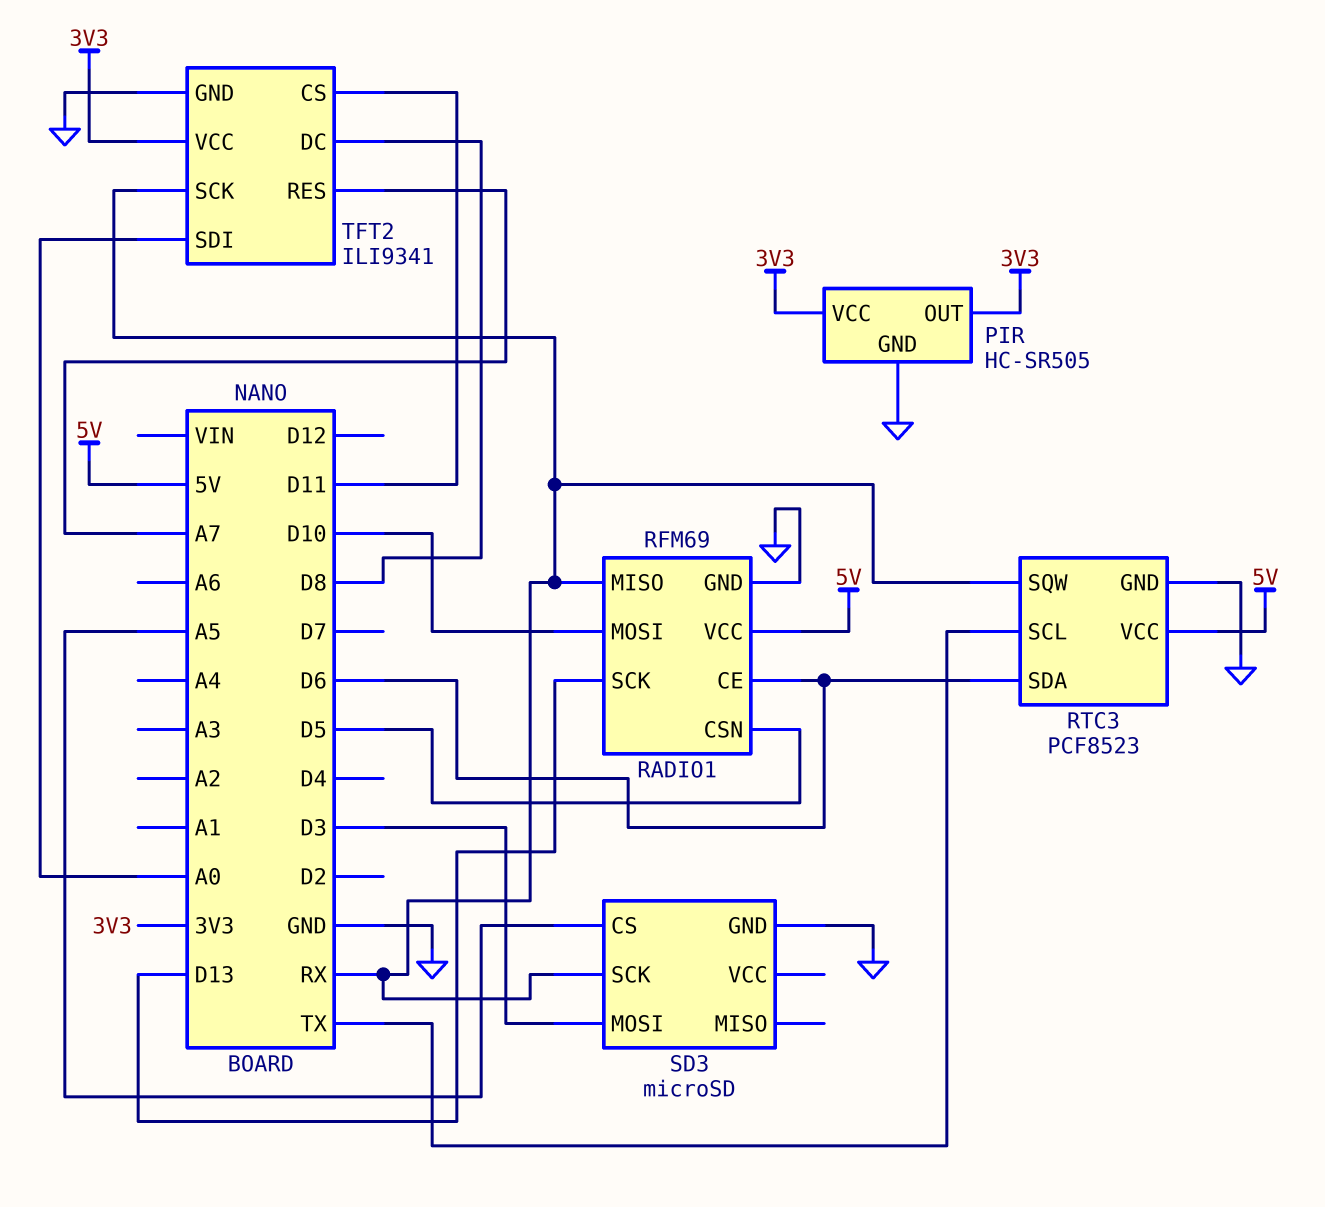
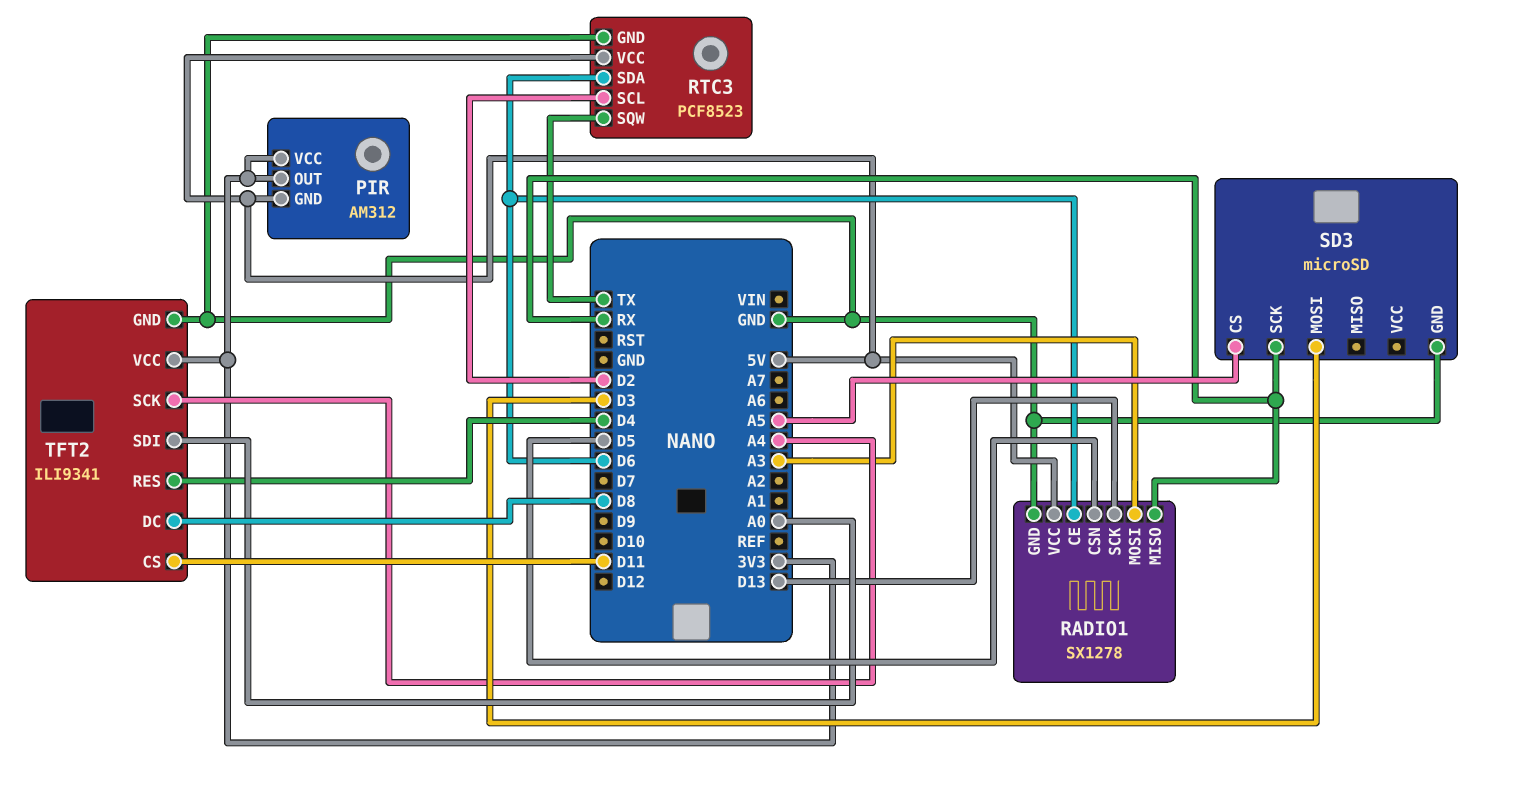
PIR: HC-SR505 -> AM312
PIR pin GND: GND -> 5V
RADIO1: RFM69 -> SX1278
RADIO1 pin MOSI: D10 -> A3
RTC3 pin SCL: TX -> D2
RTC3 pin SQW: RX -> TX
TFT2 pin RES: A7 -> D4
TFT2 pin SCK: RX -> A4

